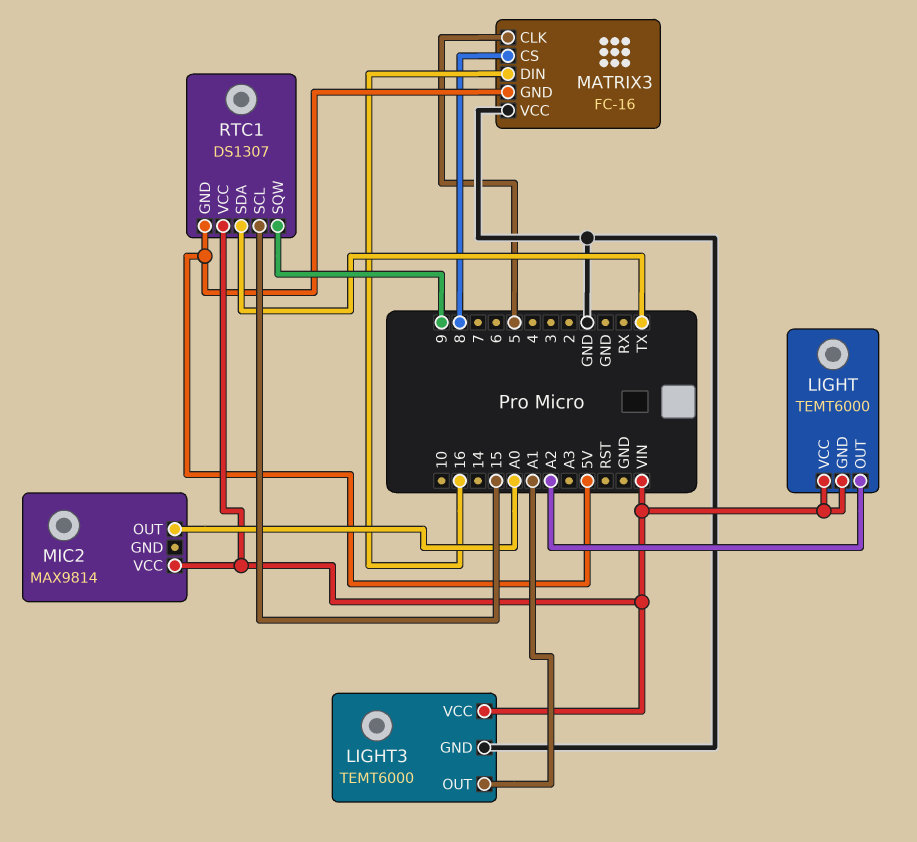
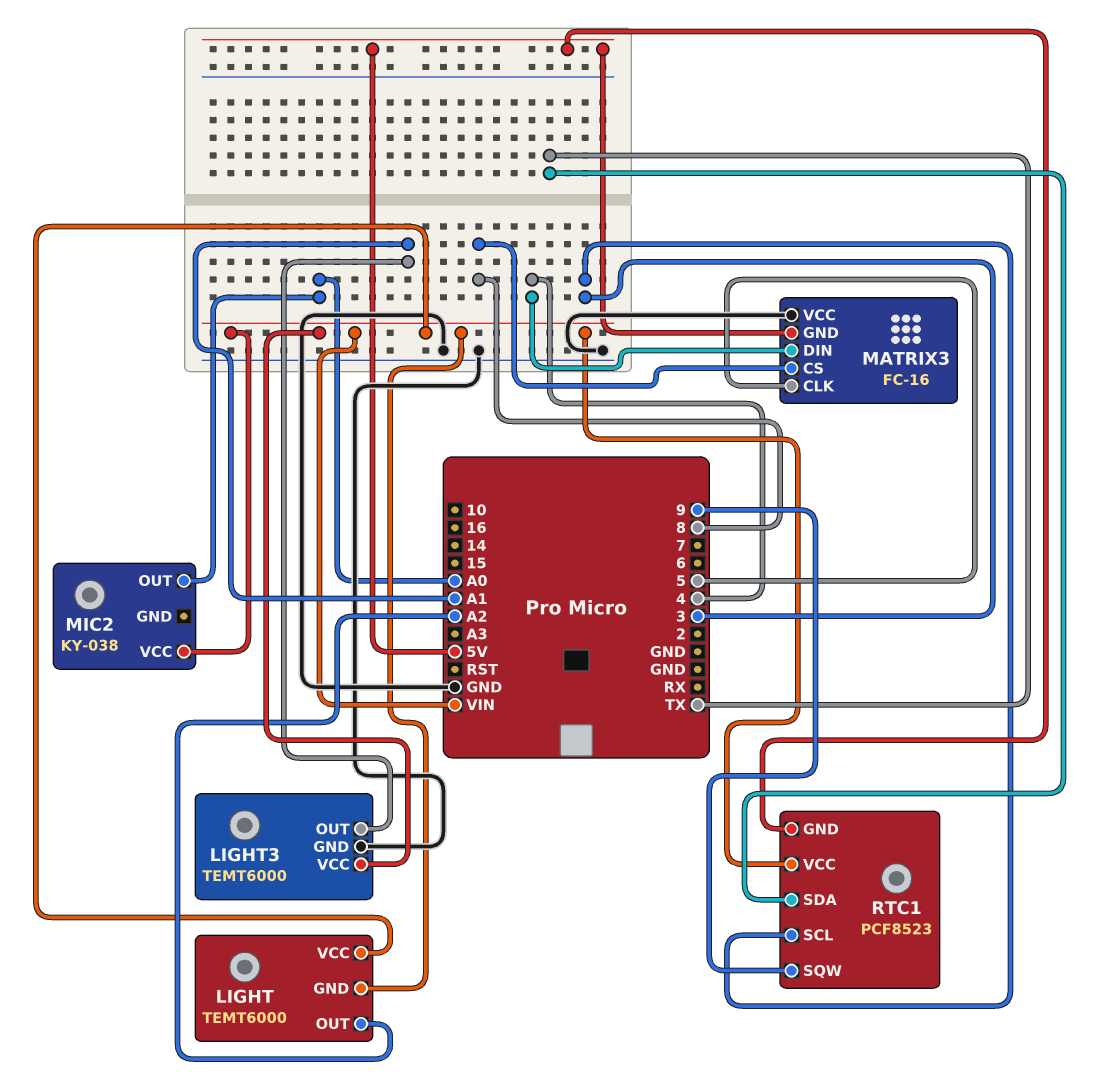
MATRIX3 pin DIN: 16 -> 4
MIC2: MAX9814 -> KY-038
RTC1: DS1307 -> PCF8523
RTC1 pin SCL: 15 -> 3

